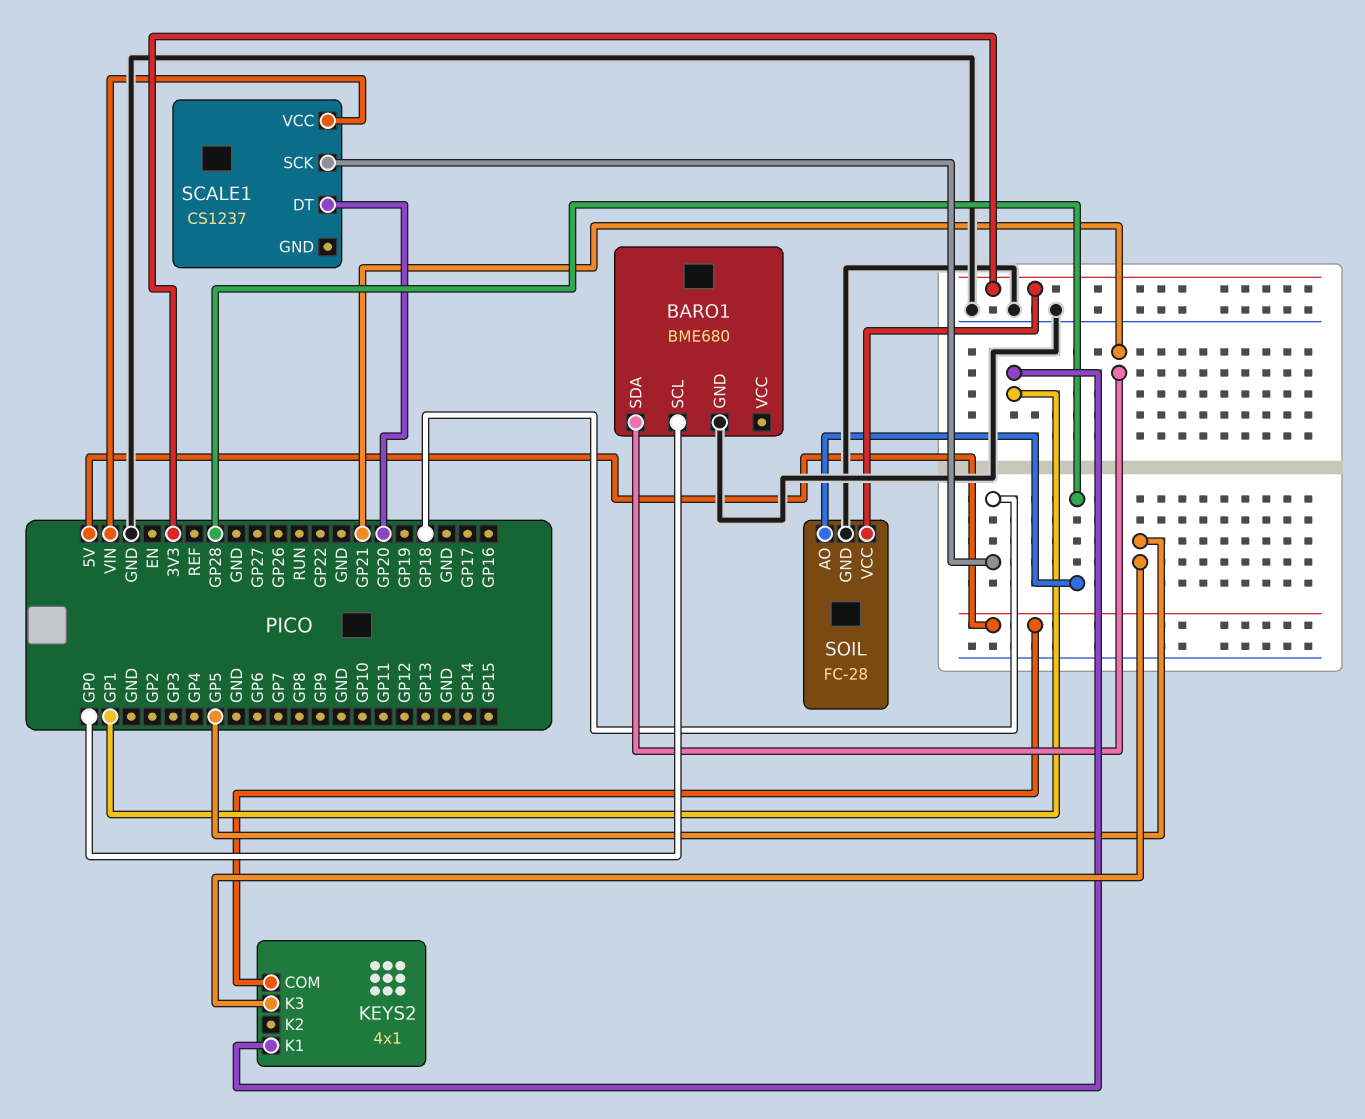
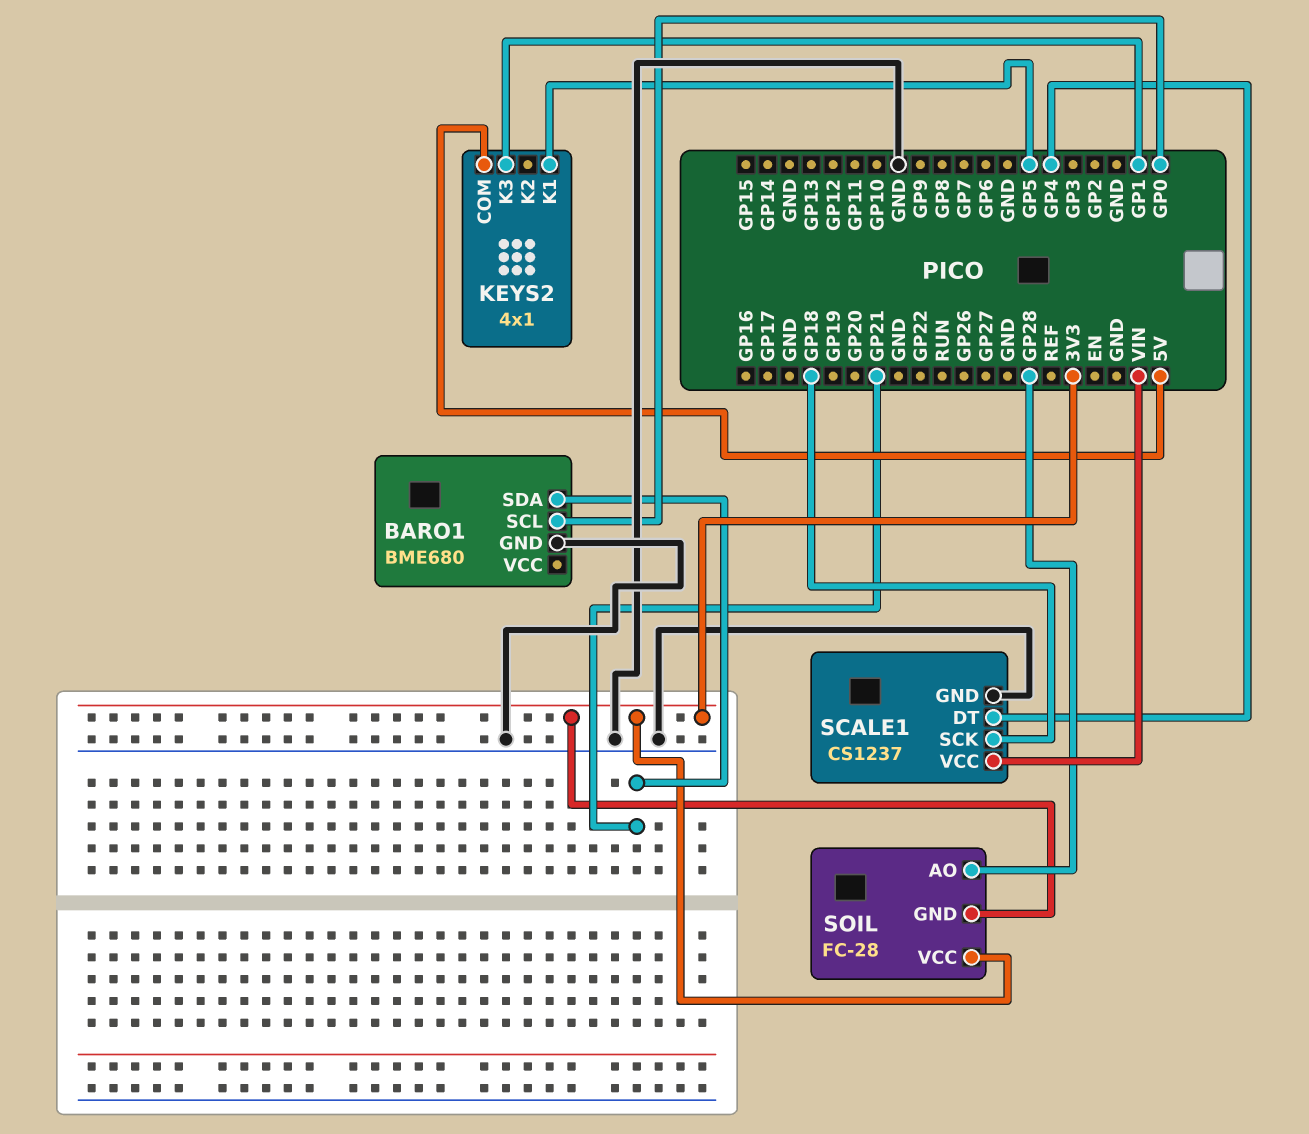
KEYS2 pin K1: GP1 -> GP5
KEYS2 pin K3: GP5 -> GP1
SCALE1 pin DT: GP20 -> GP4
SCALE1 pin GND: none -> GND
SOIL pin GND: GND -> 3V3

